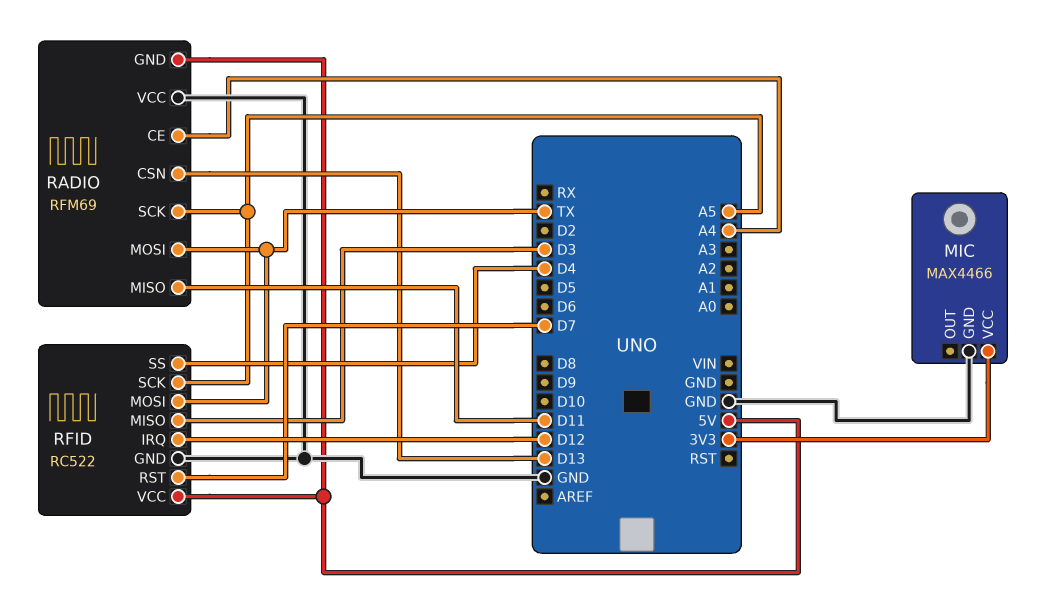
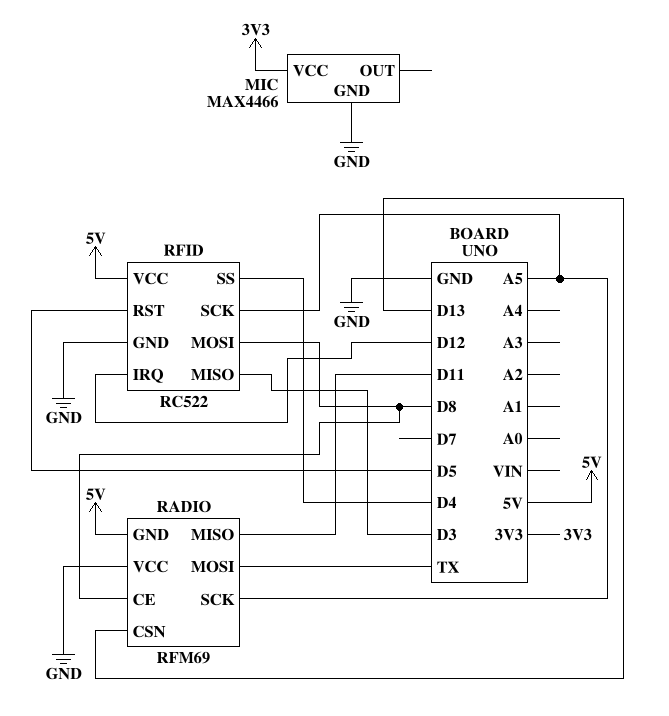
RADIO pin CE: A4 -> D8
RFID pin MOSI: TX -> D8
RFID pin RST: D7 -> D5

